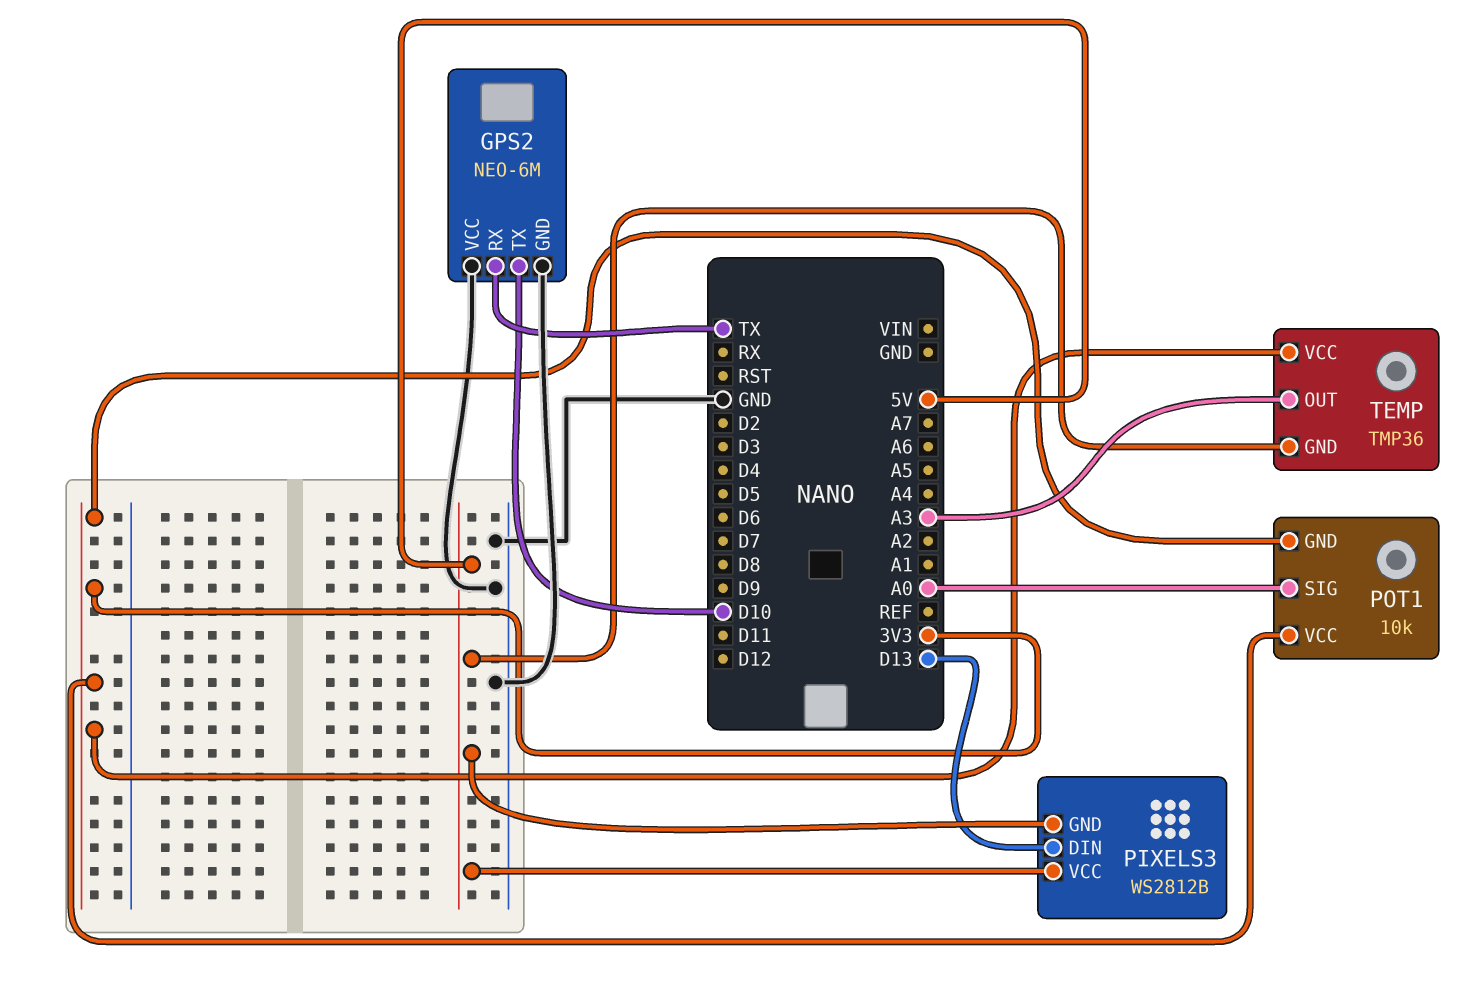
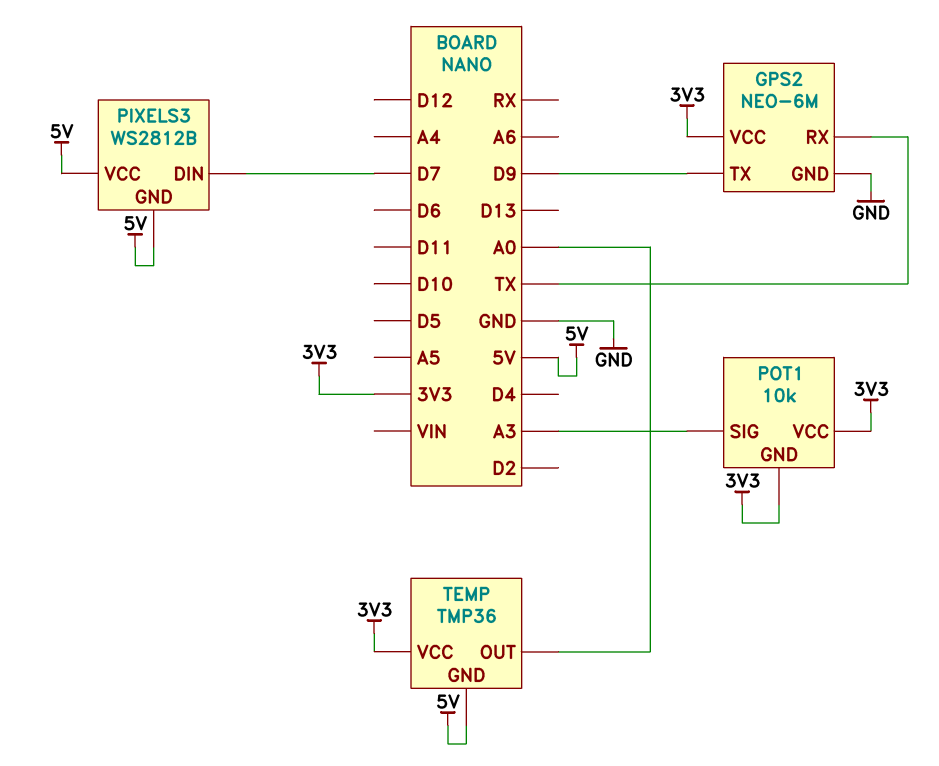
GPS2 pin TX: D10 -> D9
GPS2 pin VCC: GND -> 3V3
PIXELS3 pin DIN: D13 -> D7
POT1 pin SIG: A0 -> A3
TEMP pin OUT: A3 -> A0

